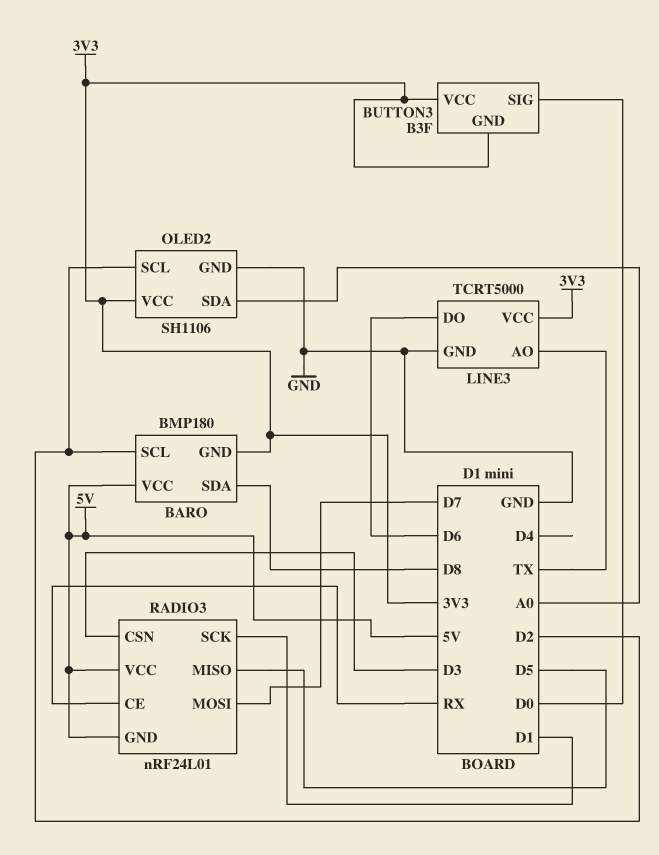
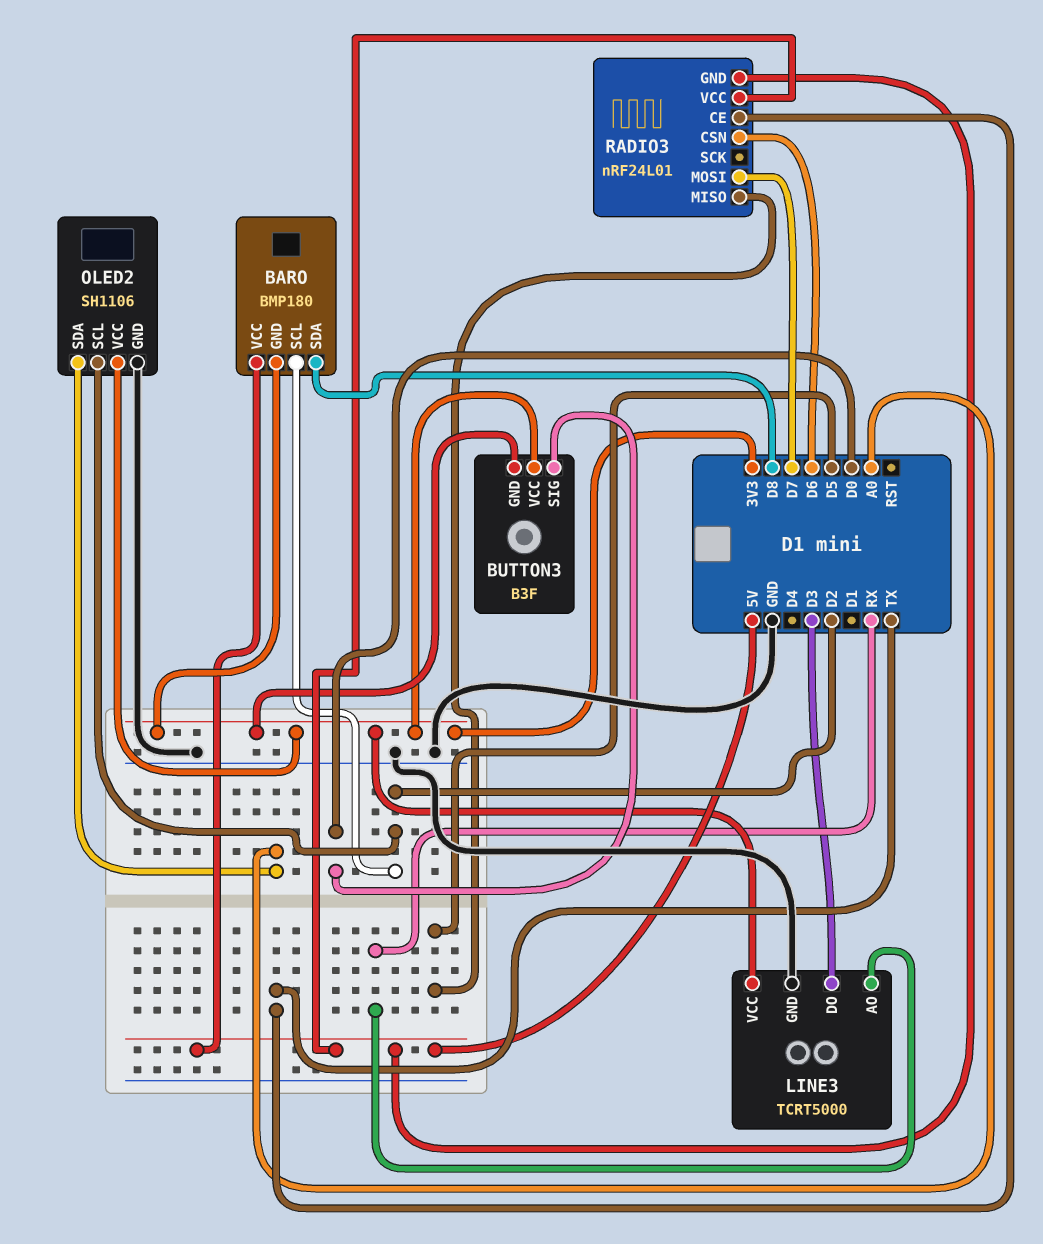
LINE3 pin AO: TX -> RX
LINE3 pin DO: D6 -> D3
RADIO3 pin CE: RX -> TX
RADIO3 pin CSN: D3 -> D6
RADIO3 pin SCK: D1 -> none

